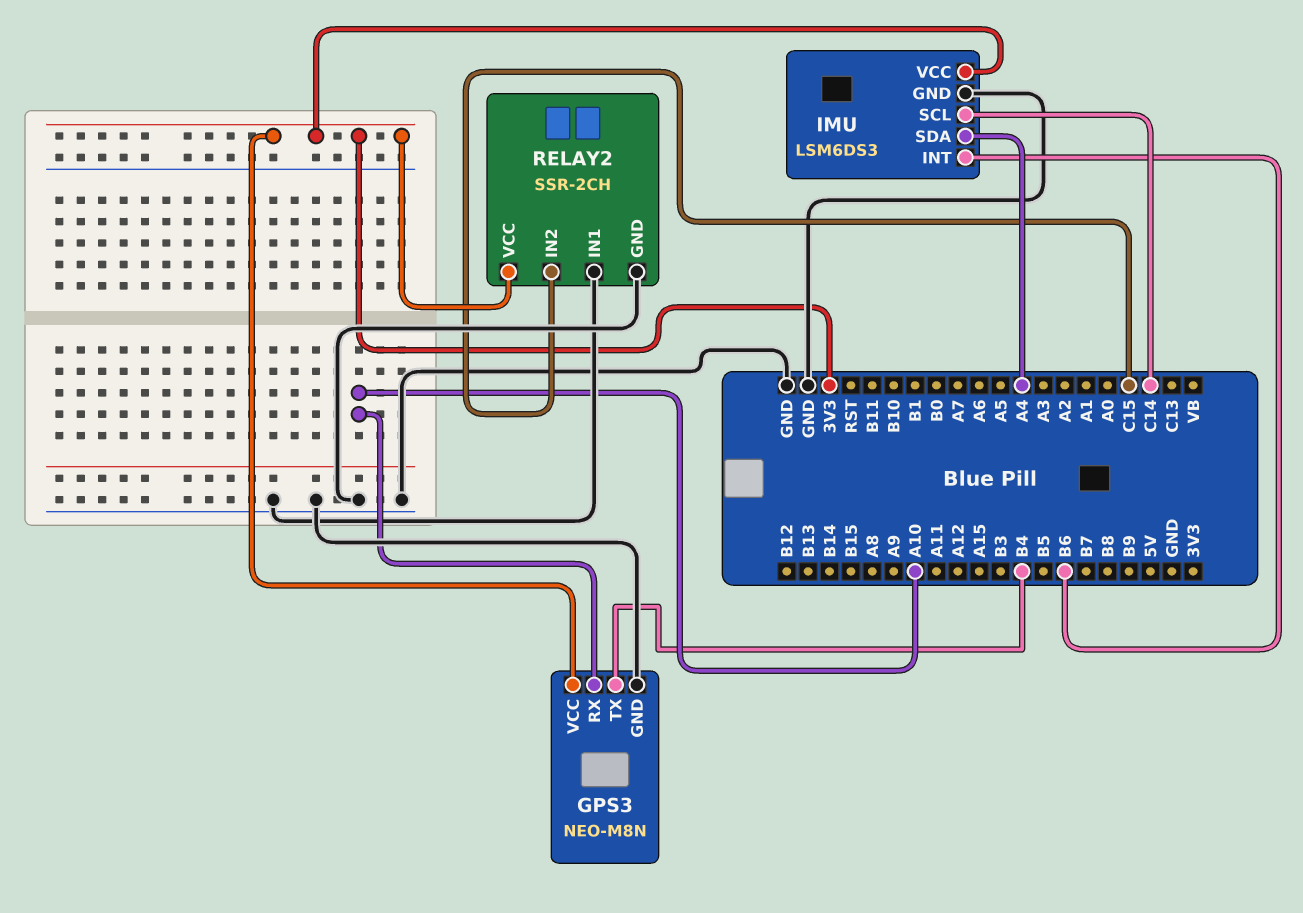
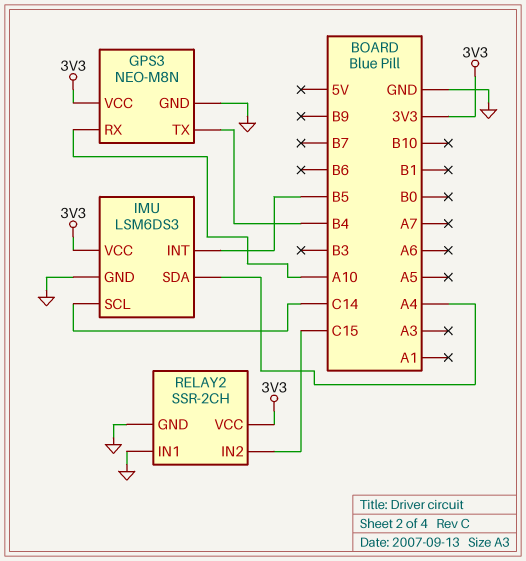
IMU pin INT: B6 -> B5

